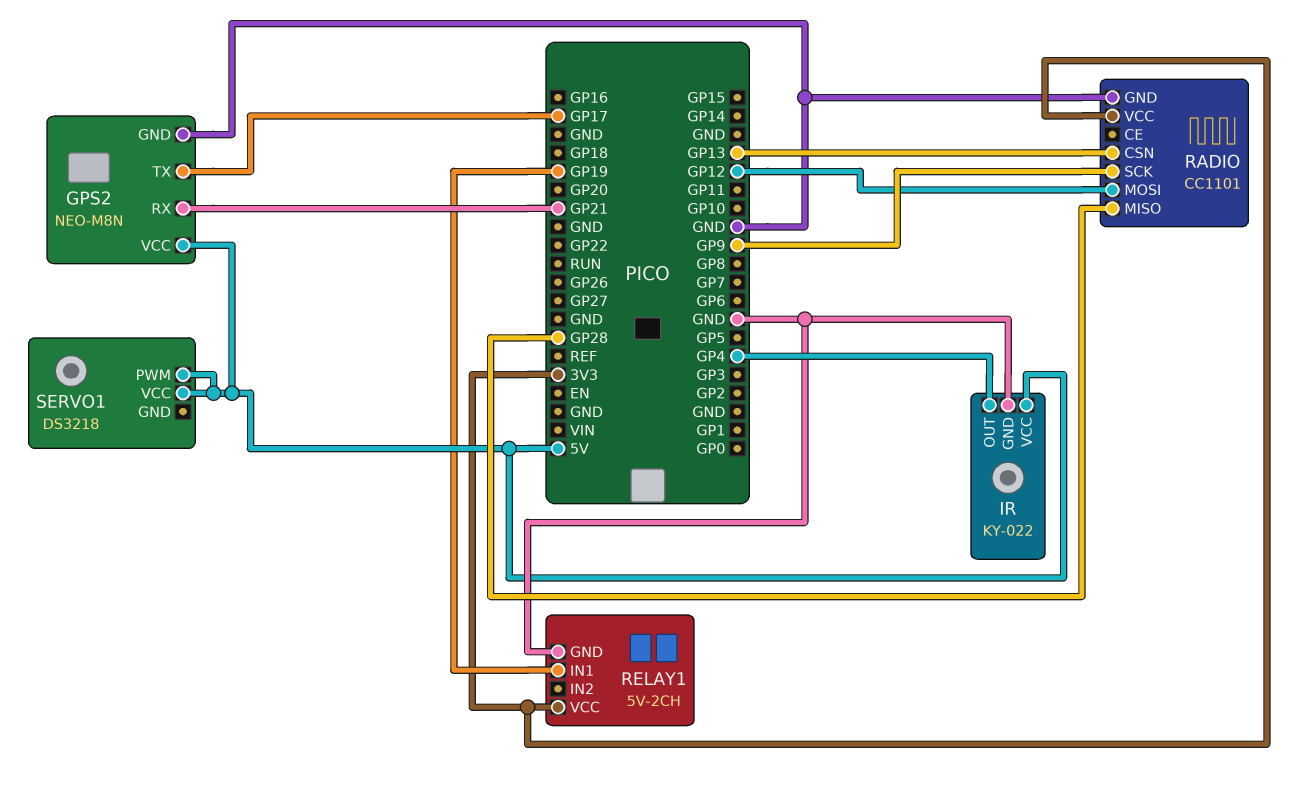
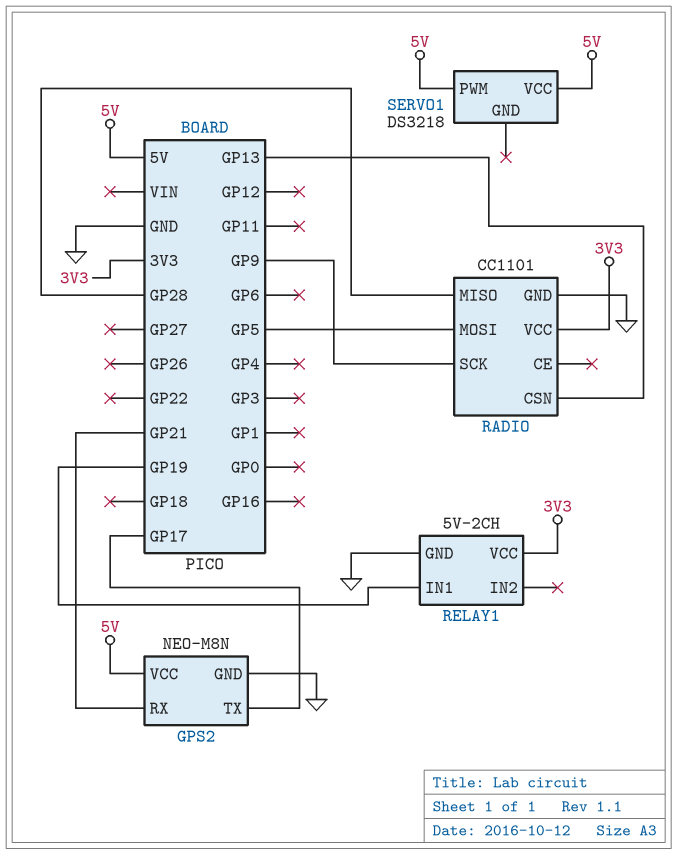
IR: KY-022 -> none
IR pin GND: GND -> none
IR pin OUT: GP4 -> none
IR pin VCC: 5V -> none
RADIO pin MOSI: GP12 -> GP5

